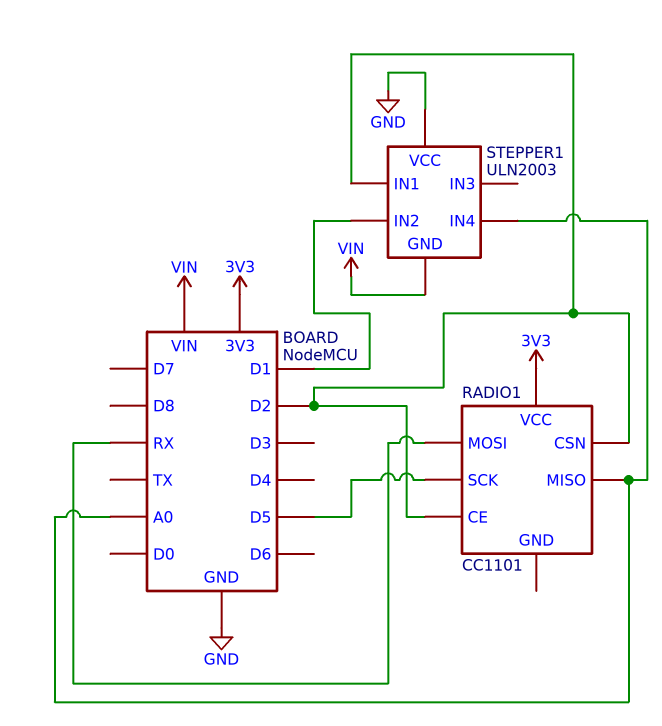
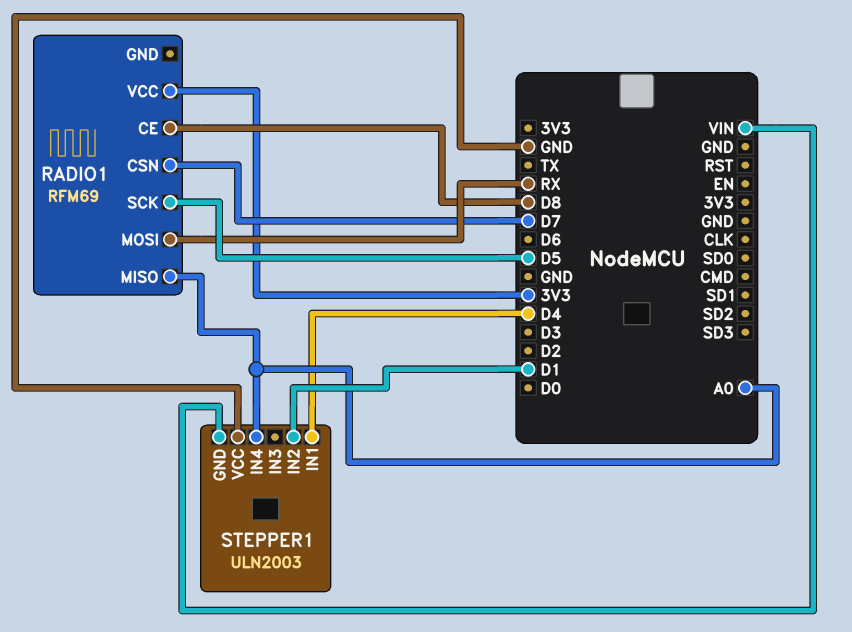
RADIO1: CC1101 -> RFM69
RADIO1 pin CE: D2 -> D8
RADIO1 pin CSN: D2 -> D7
STEPPER1 pin IN1: D2 -> D4

